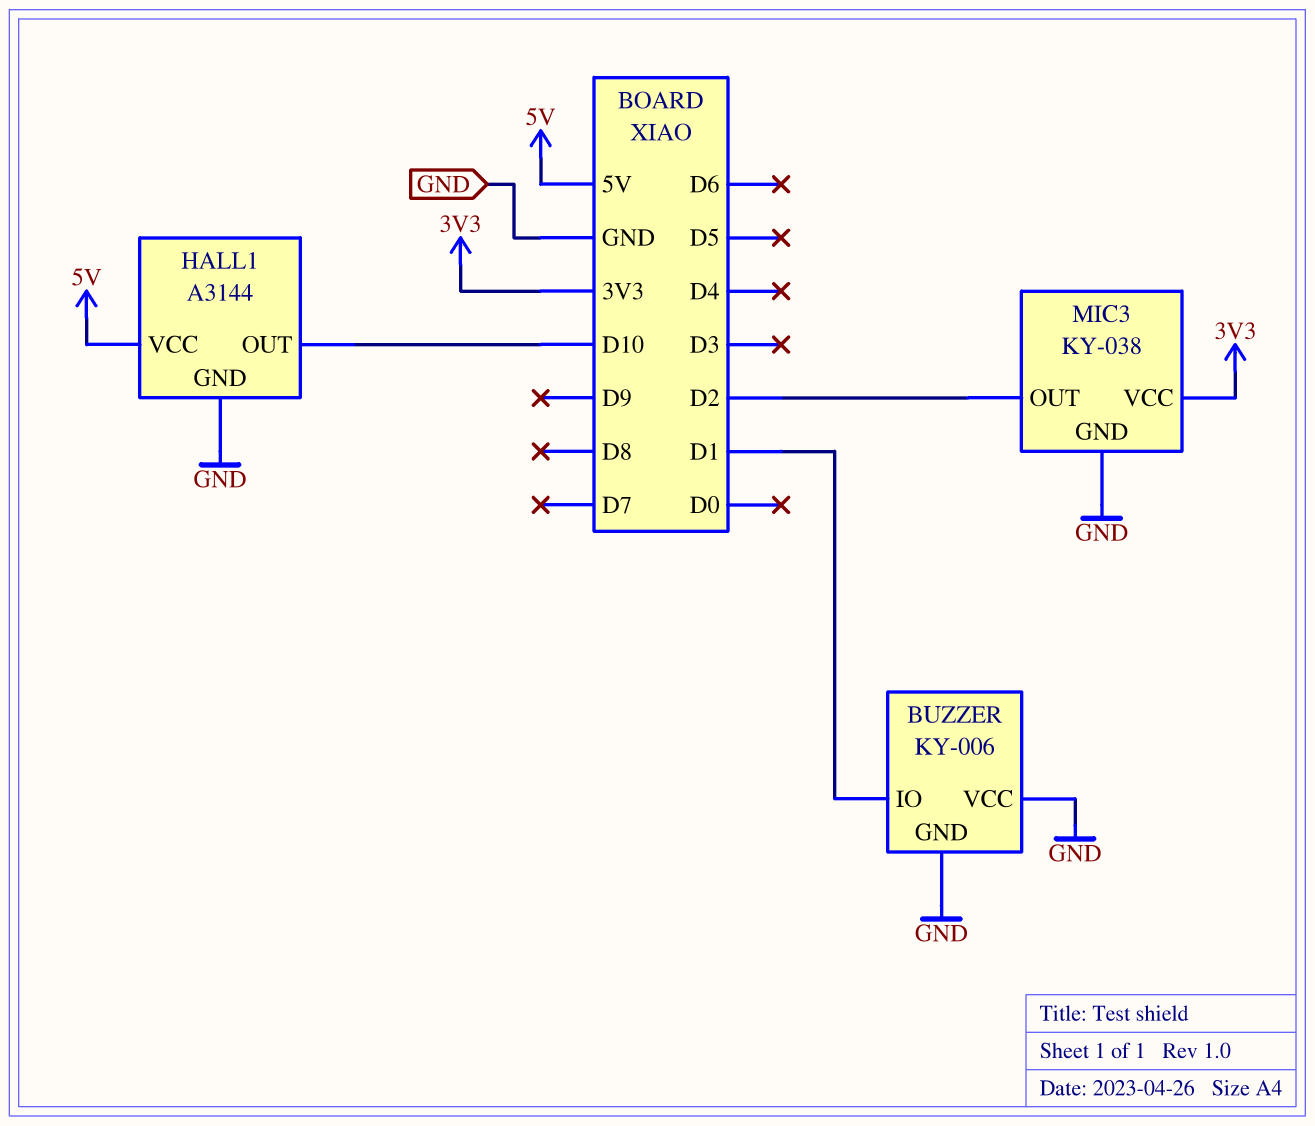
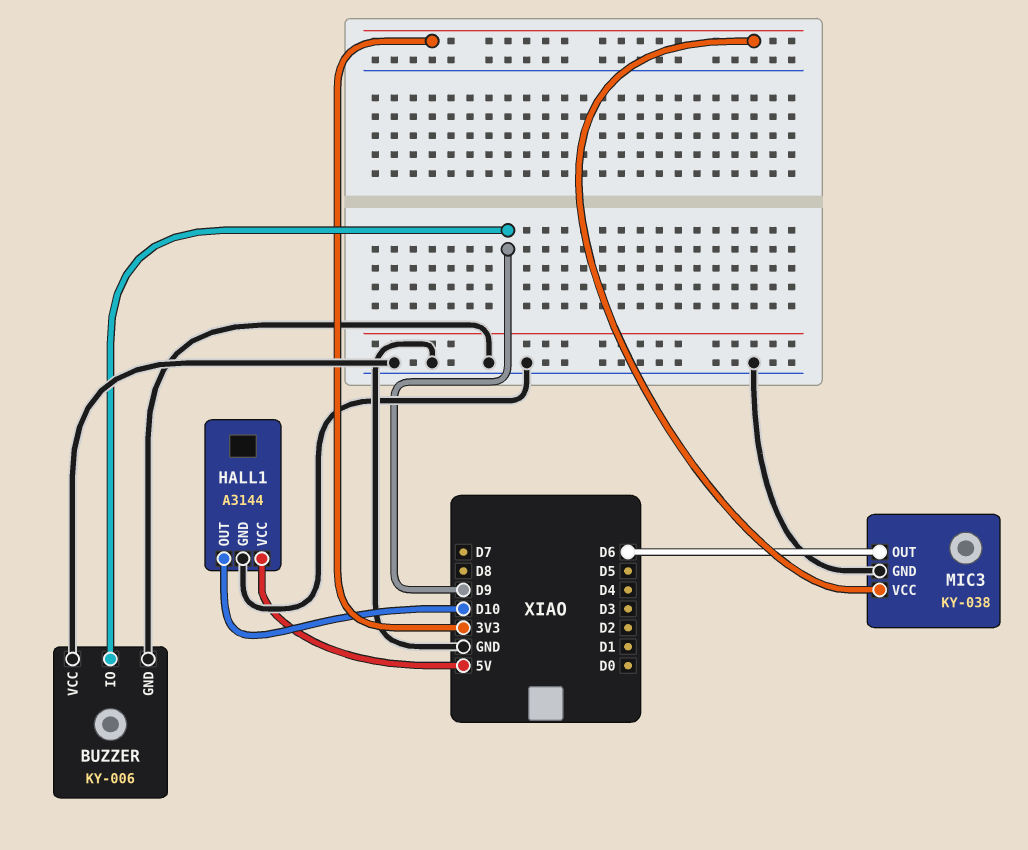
BUZZER pin IO: D1 -> D9
MIC3 pin OUT: D2 -> D6

